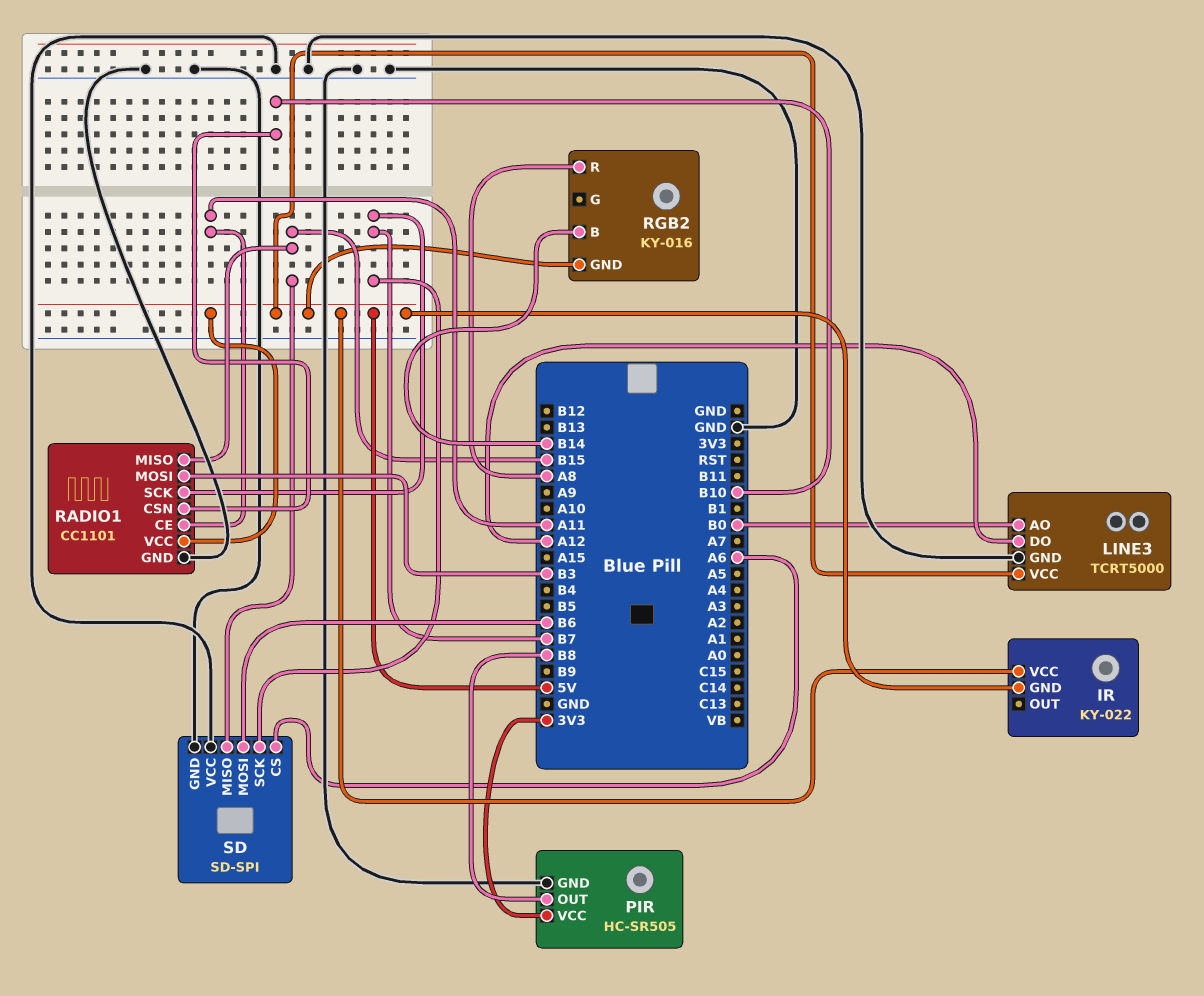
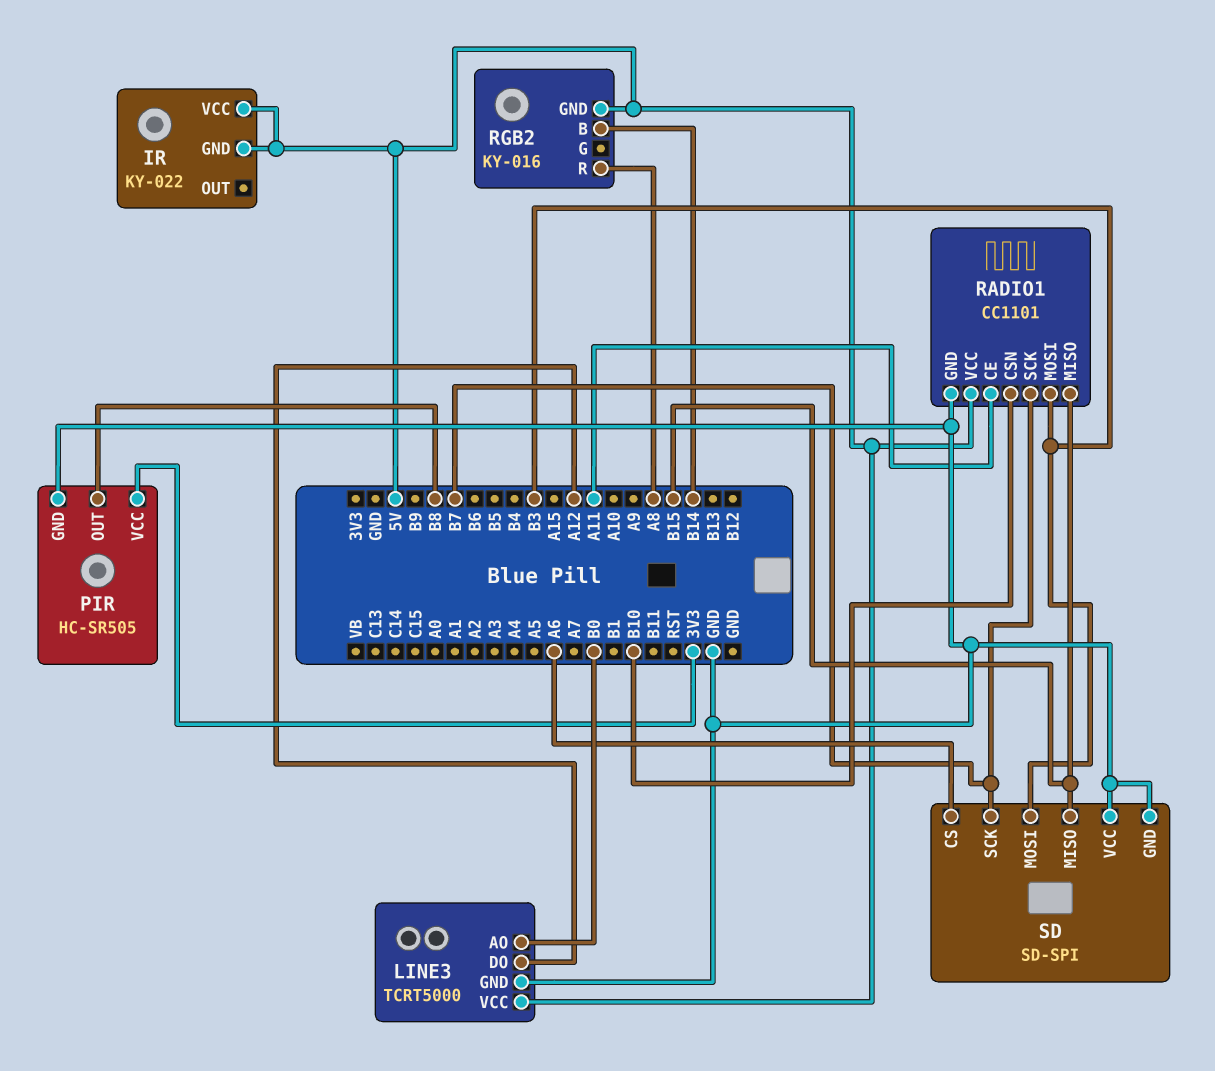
SD pin MOSI: B6 -> B3

